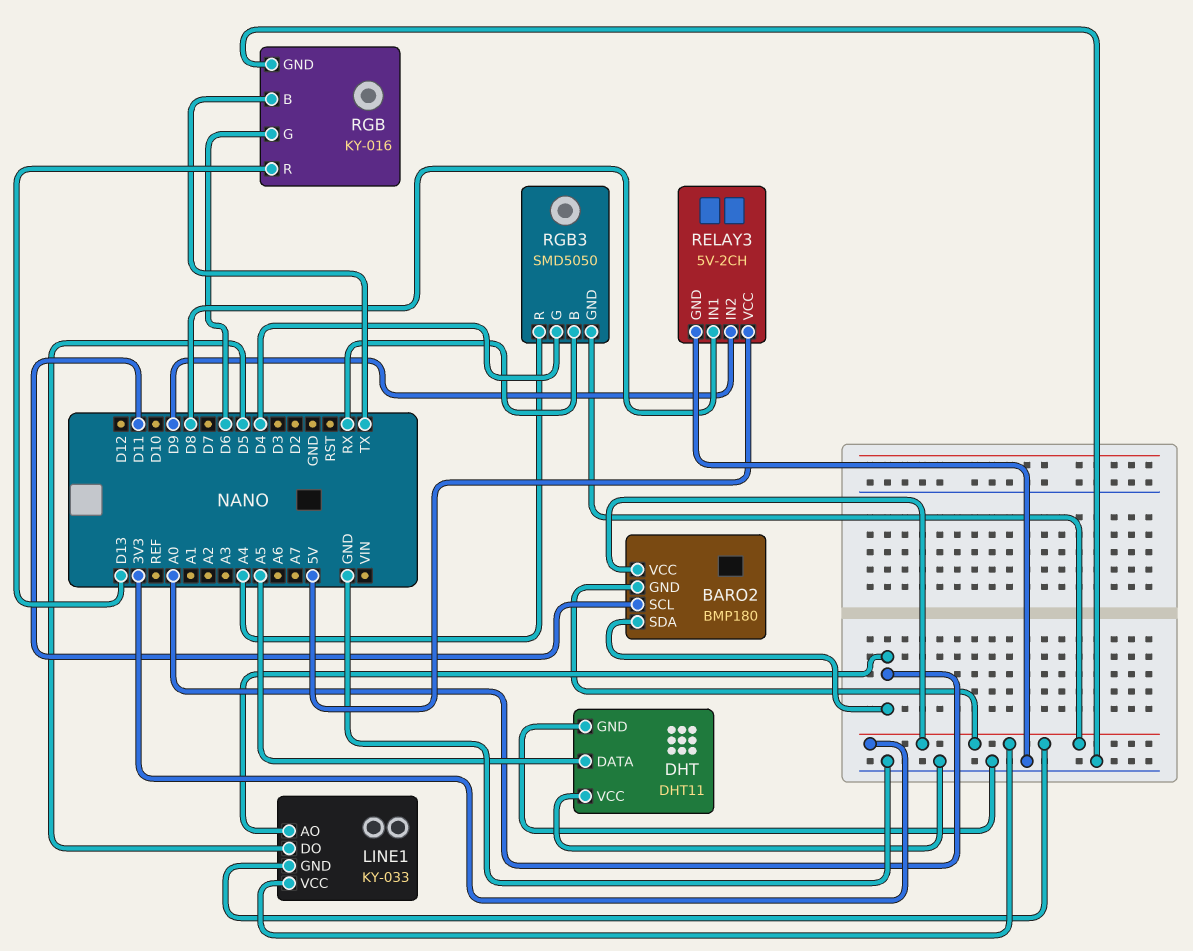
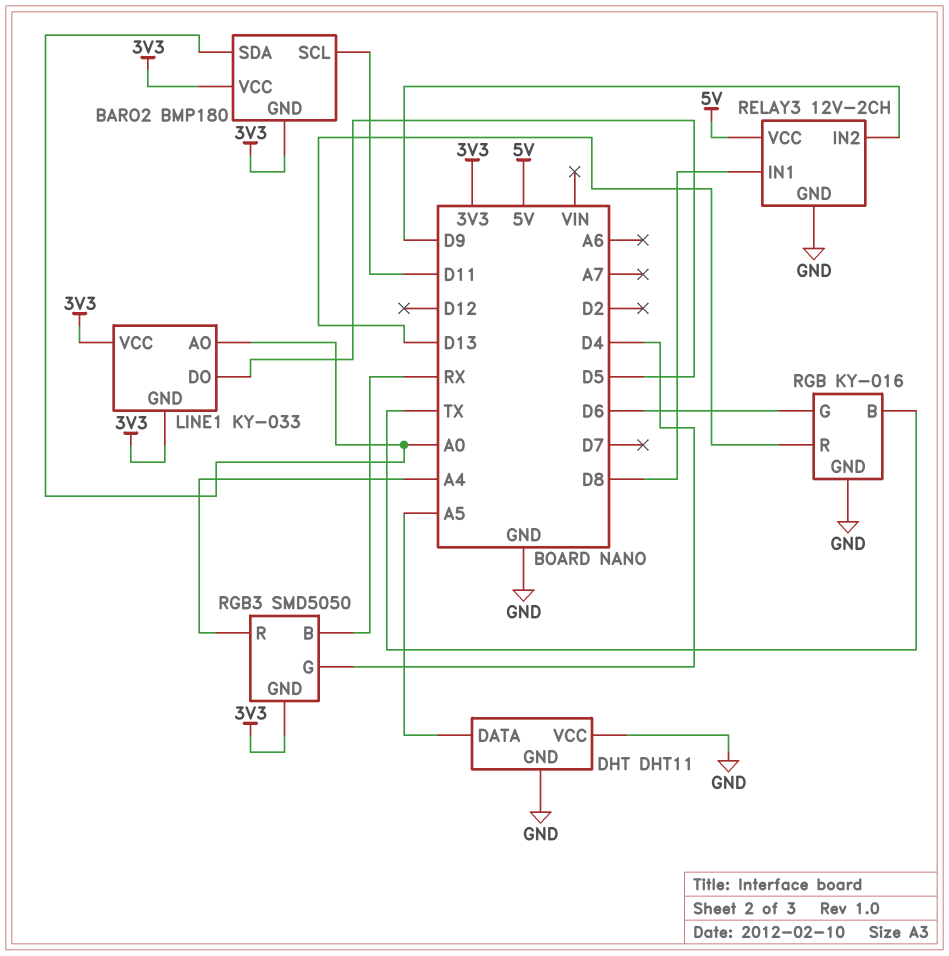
RELAY3: 5V-2CH -> 12V-2CH

